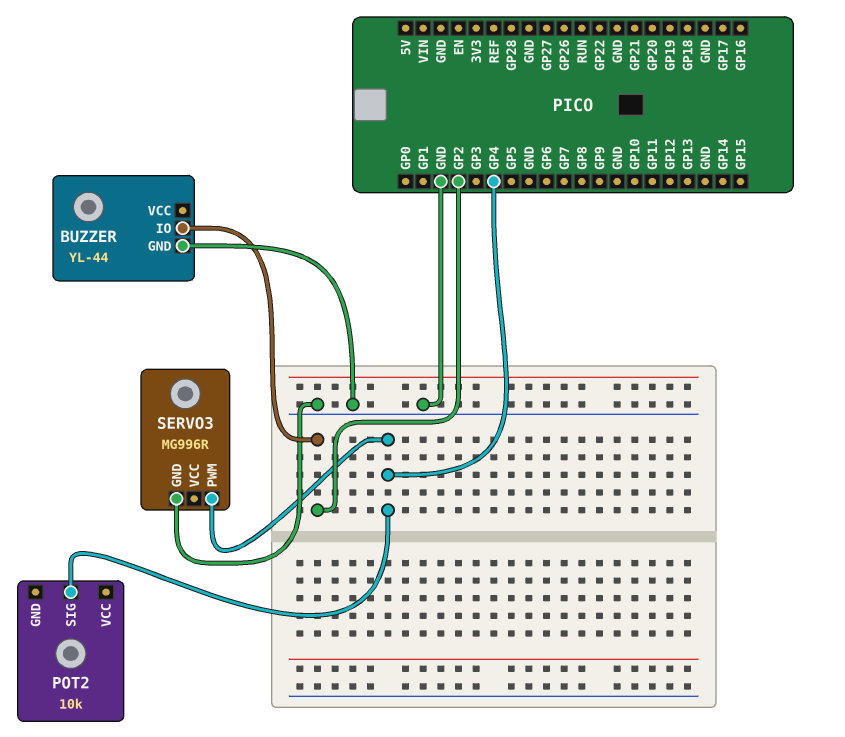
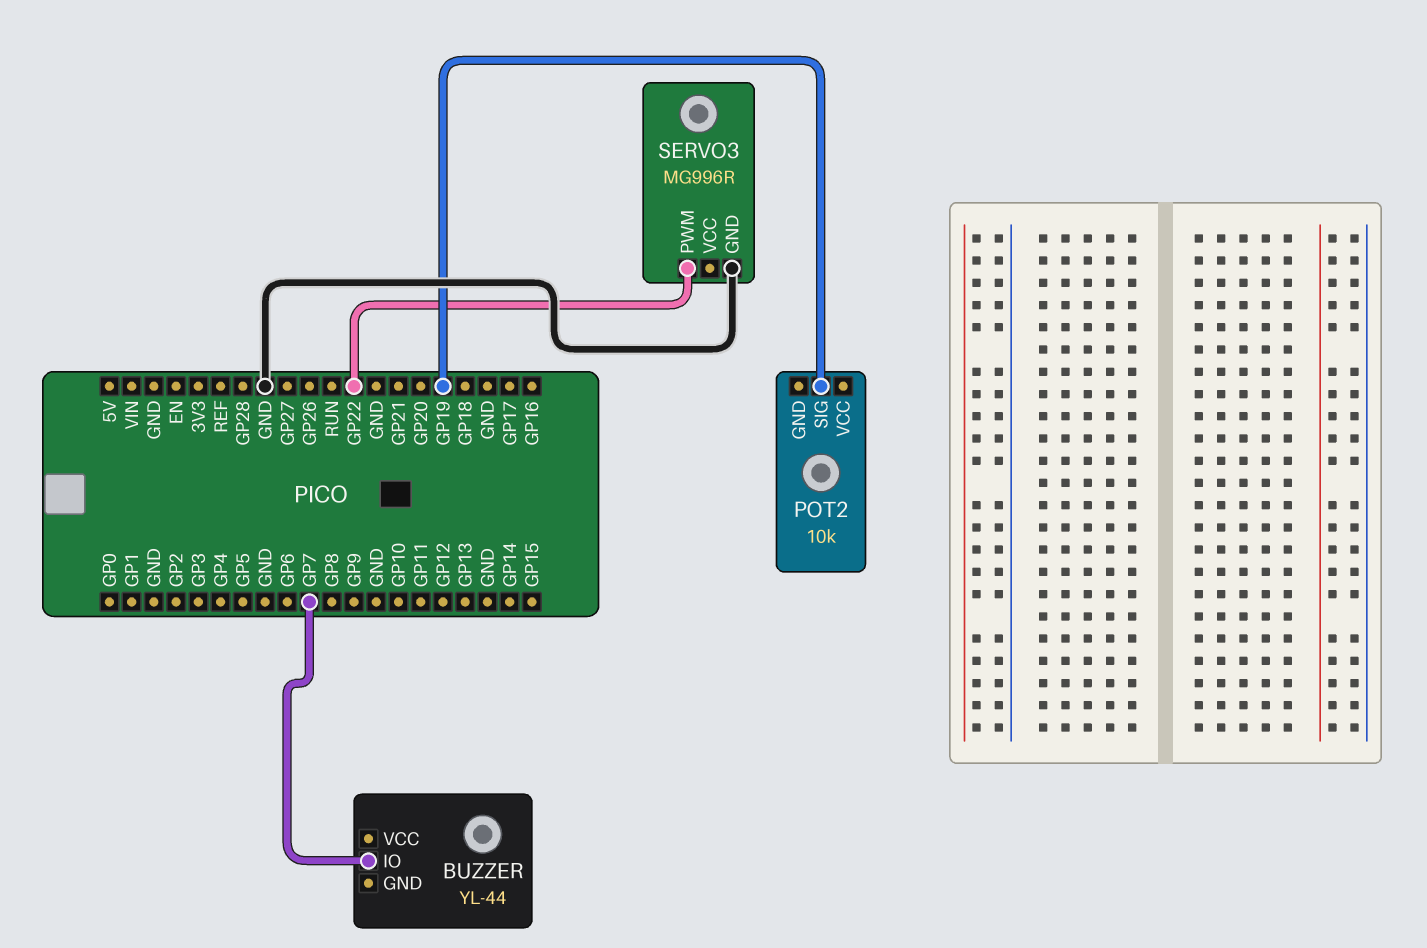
BUZZER pin GND: GND -> none
BUZZER pin IO: GP2 -> GP7
POT2 pin SIG: GP4 -> GP19
SERVO3 pin PWM: GP4 -> GP22

